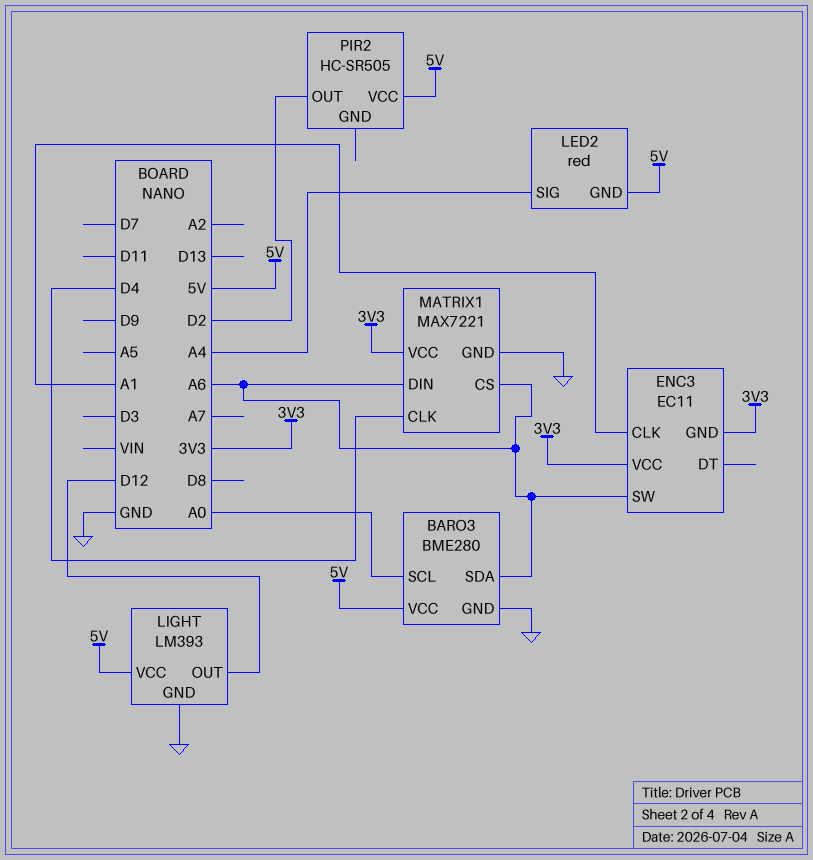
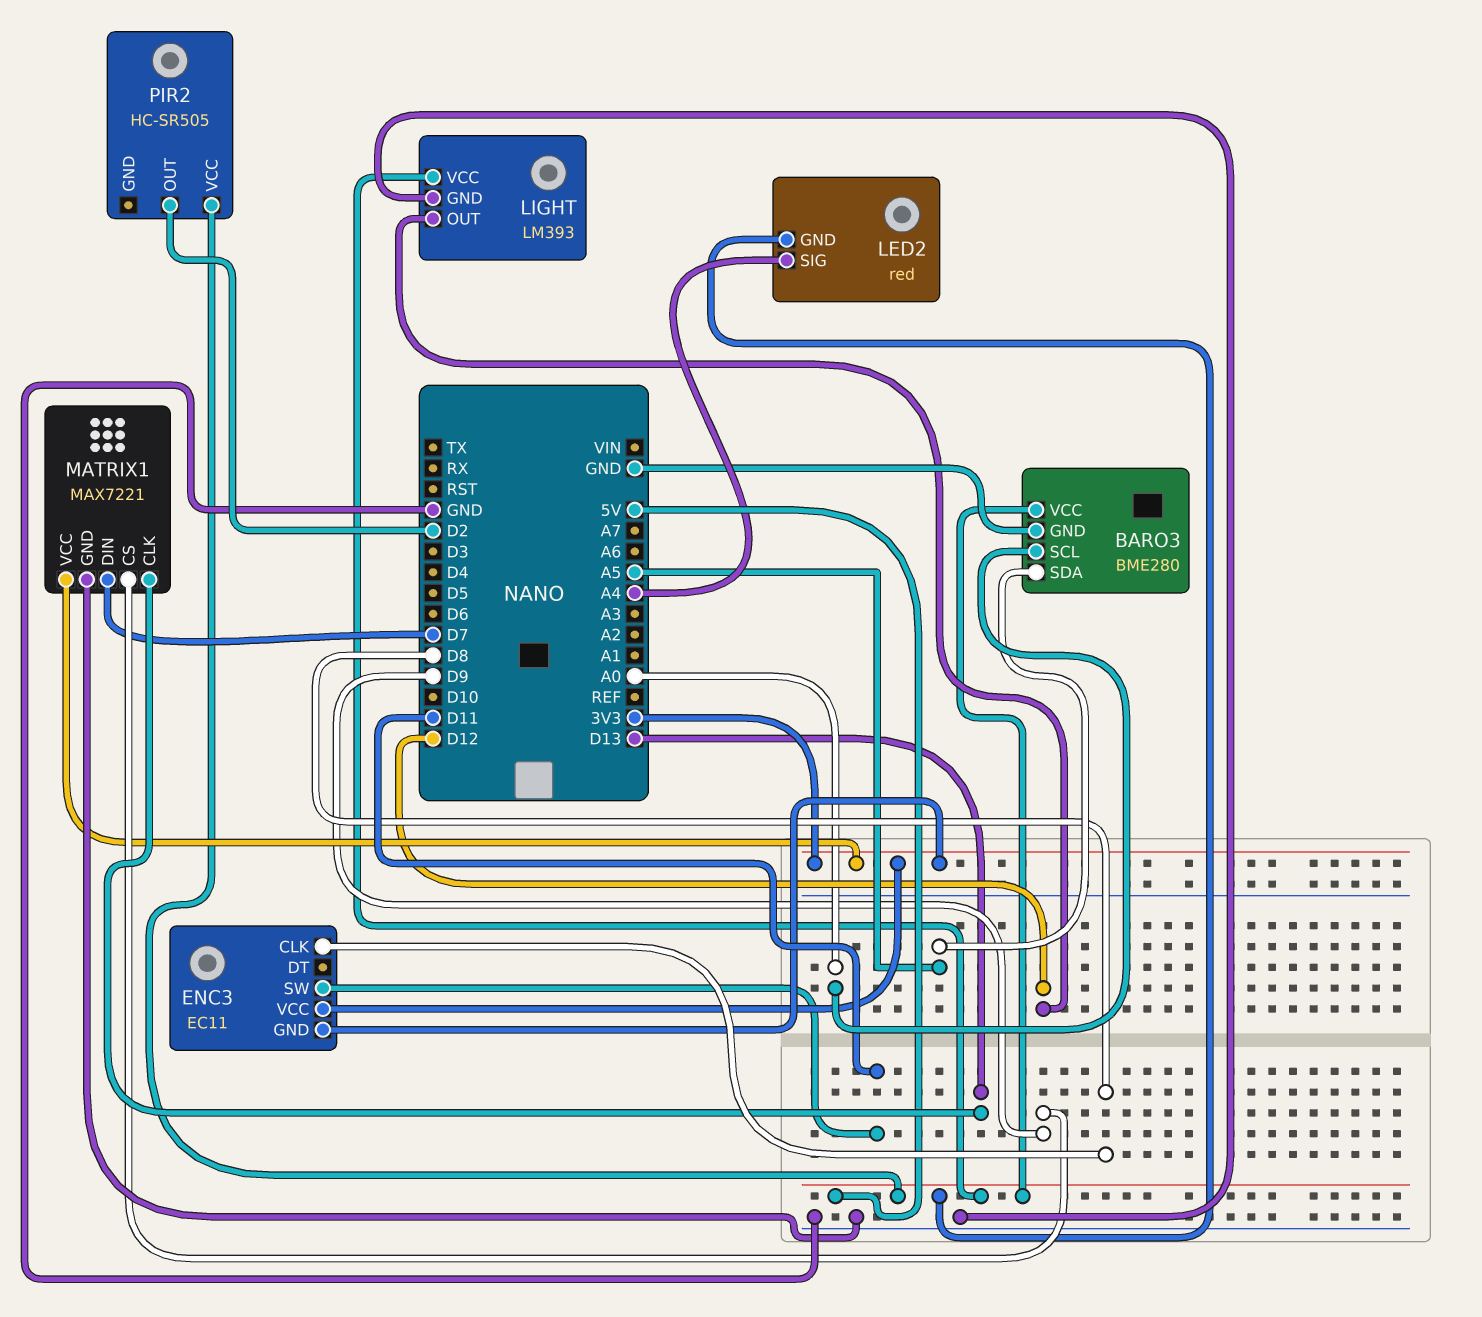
BARO3 pin SDA: A6 -> A5
ENC3 pin CLK: A1 -> D8
ENC3 pin SW: A6 -> D11
MATRIX1 pin CLK: D4 -> D13
MATRIX1 pin CS: A6 -> D9
MATRIX1 pin DIN: A6 -> D7

